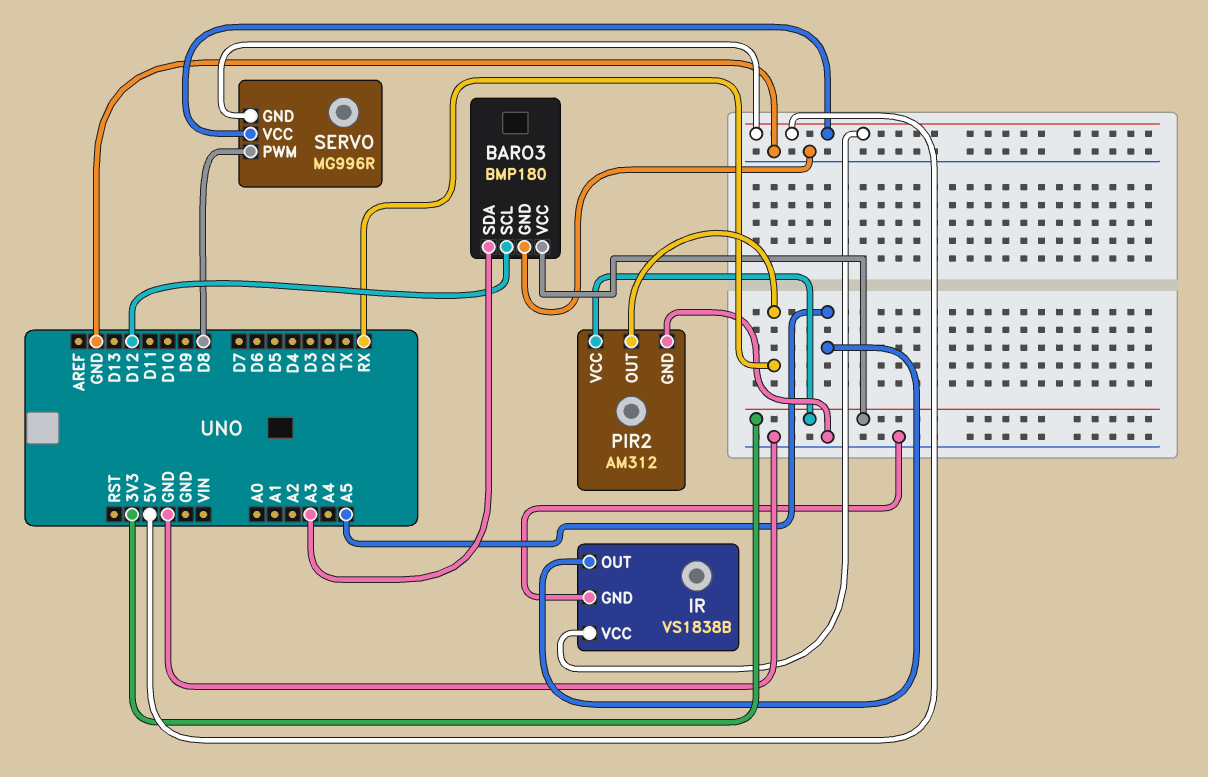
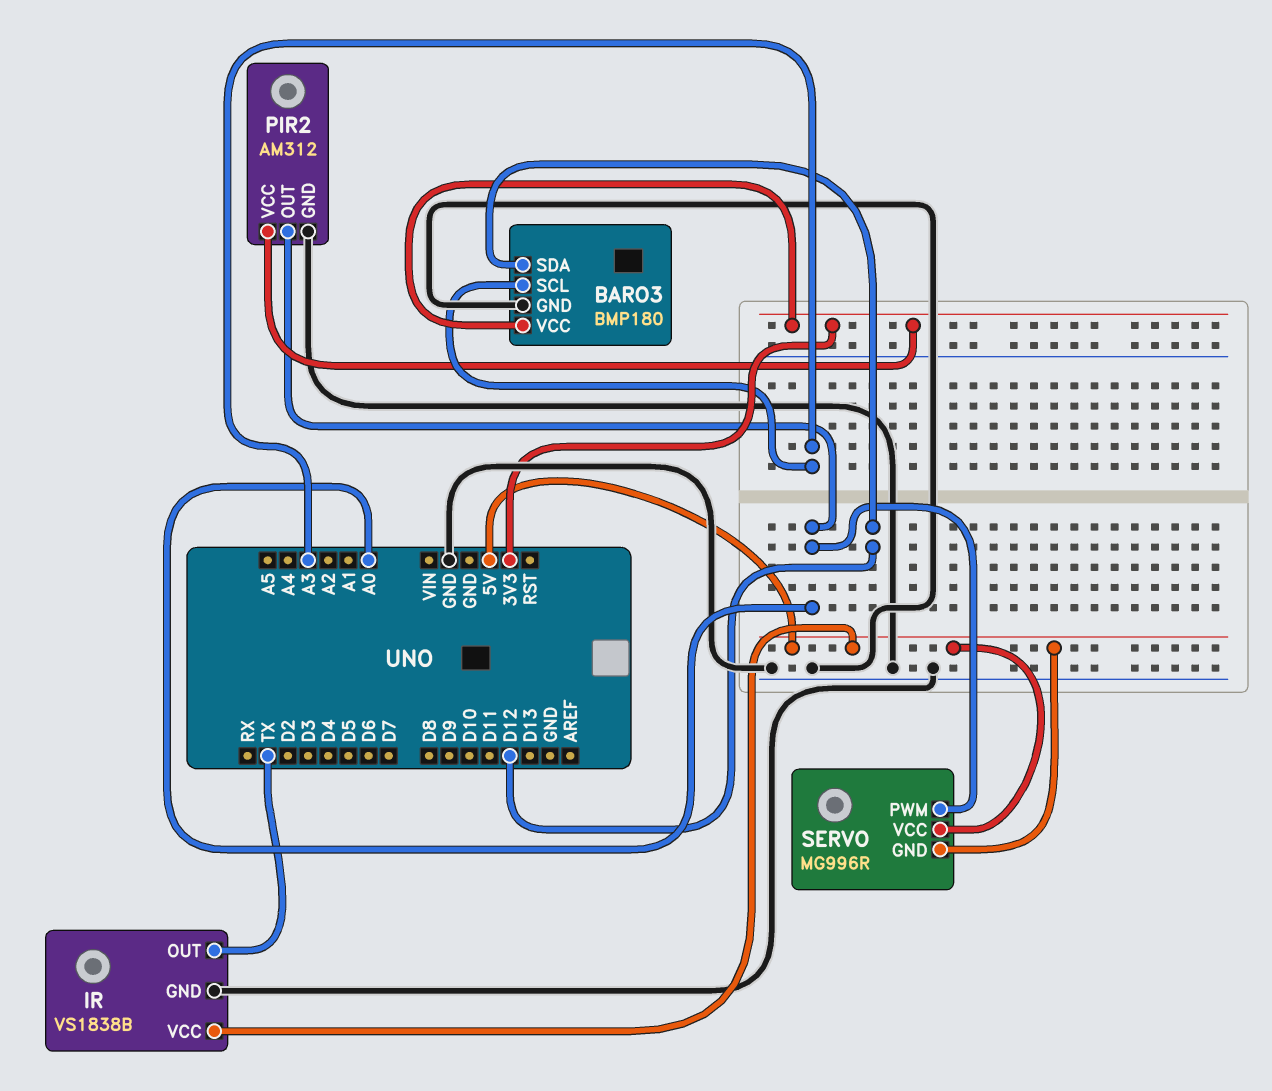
BARO3 pin SCL: D12 -> A3
BARO3 pin SDA: A3 -> D12
IR pin OUT: A5 -> TX
PIR2 pin OUT: RX -> A0
SERVO pin PWM: D8 -> A0

